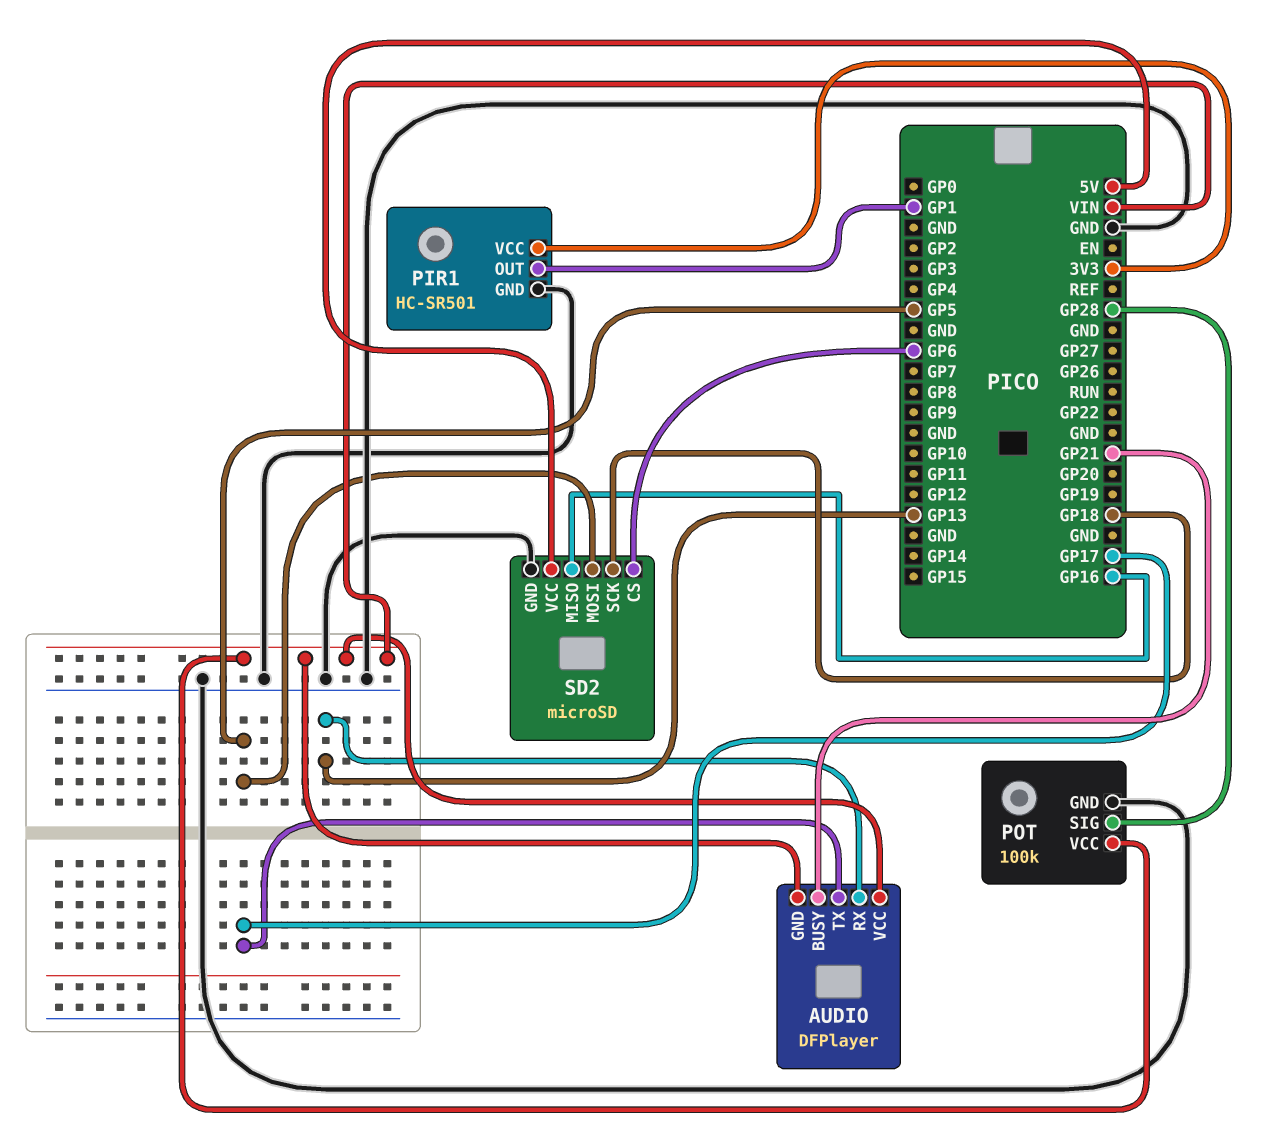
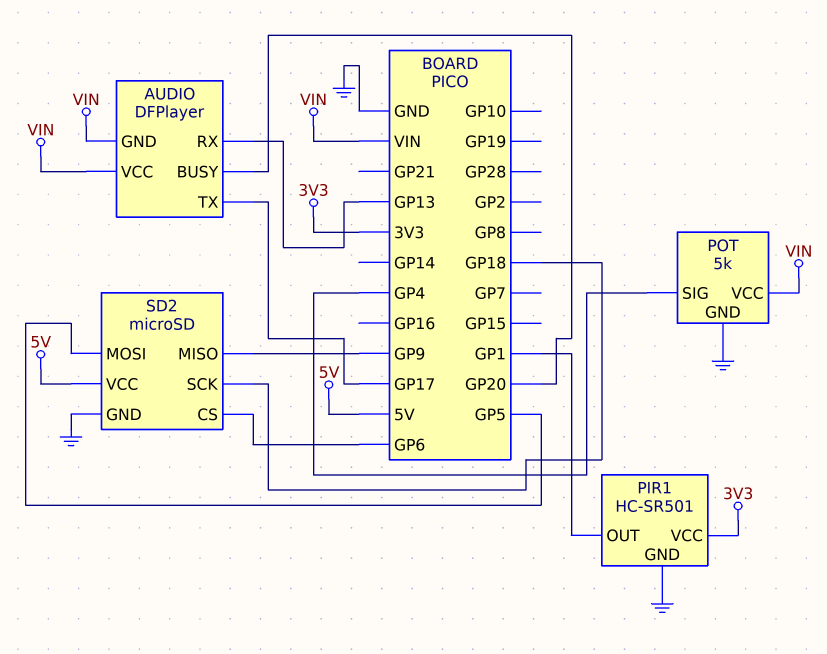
AUDIO pin BUSY: GP21 -> GP20
POT: 100k -> 5k
POT pin SIG: GP28 -> GP4
SD2 pin MISO: GP16 -> GP9

